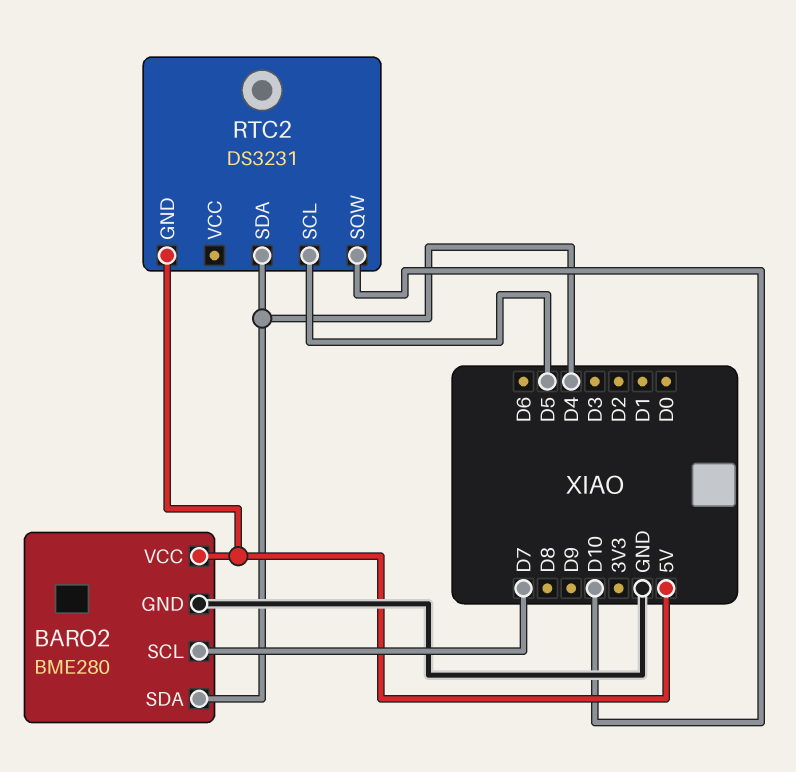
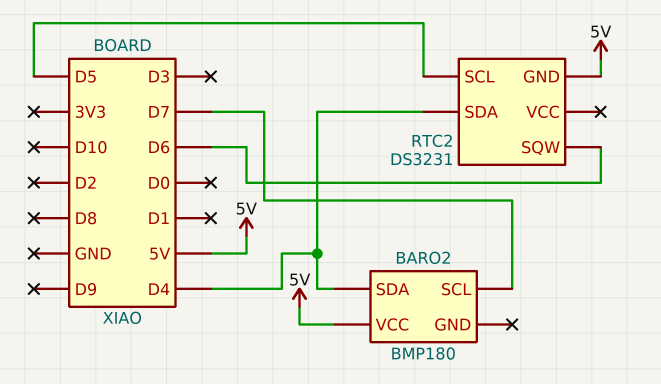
BARO2: BME280 -> BMP180
BARO2 pin GND: GND -> none
RTC2 pin SQW: D10 -> D6

